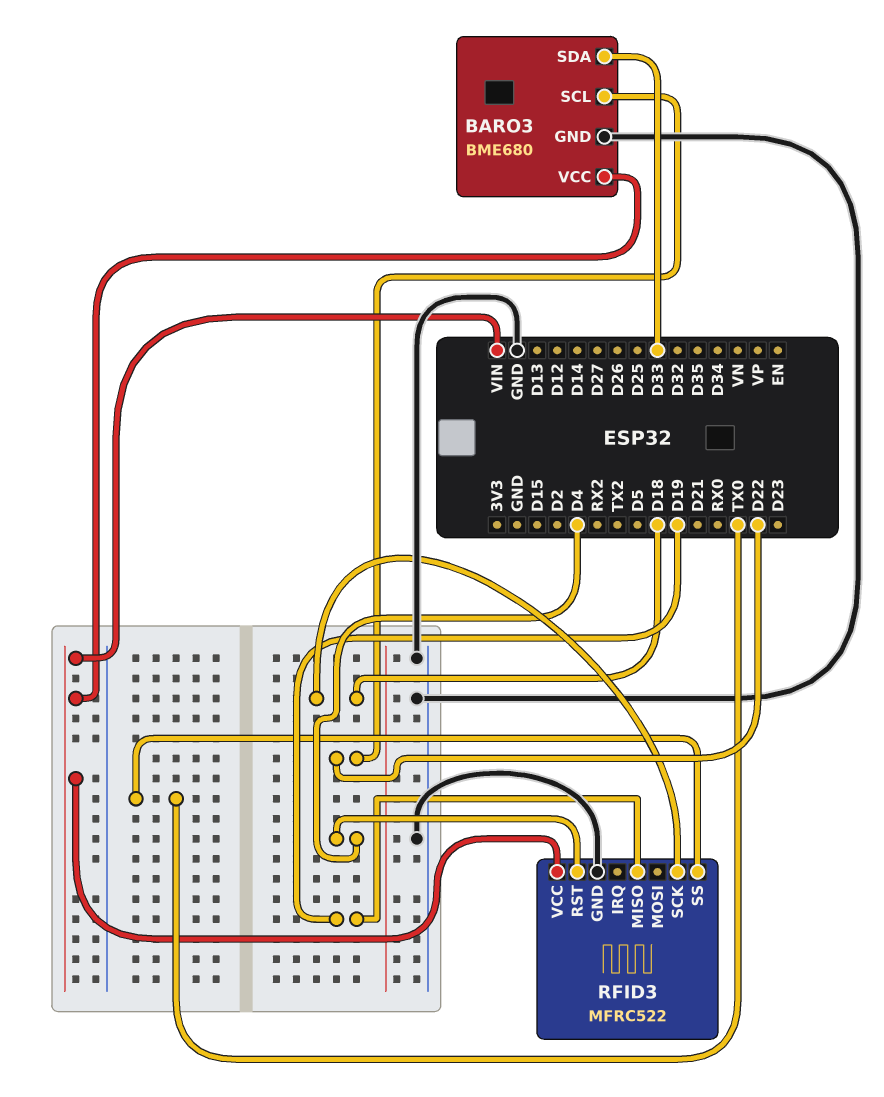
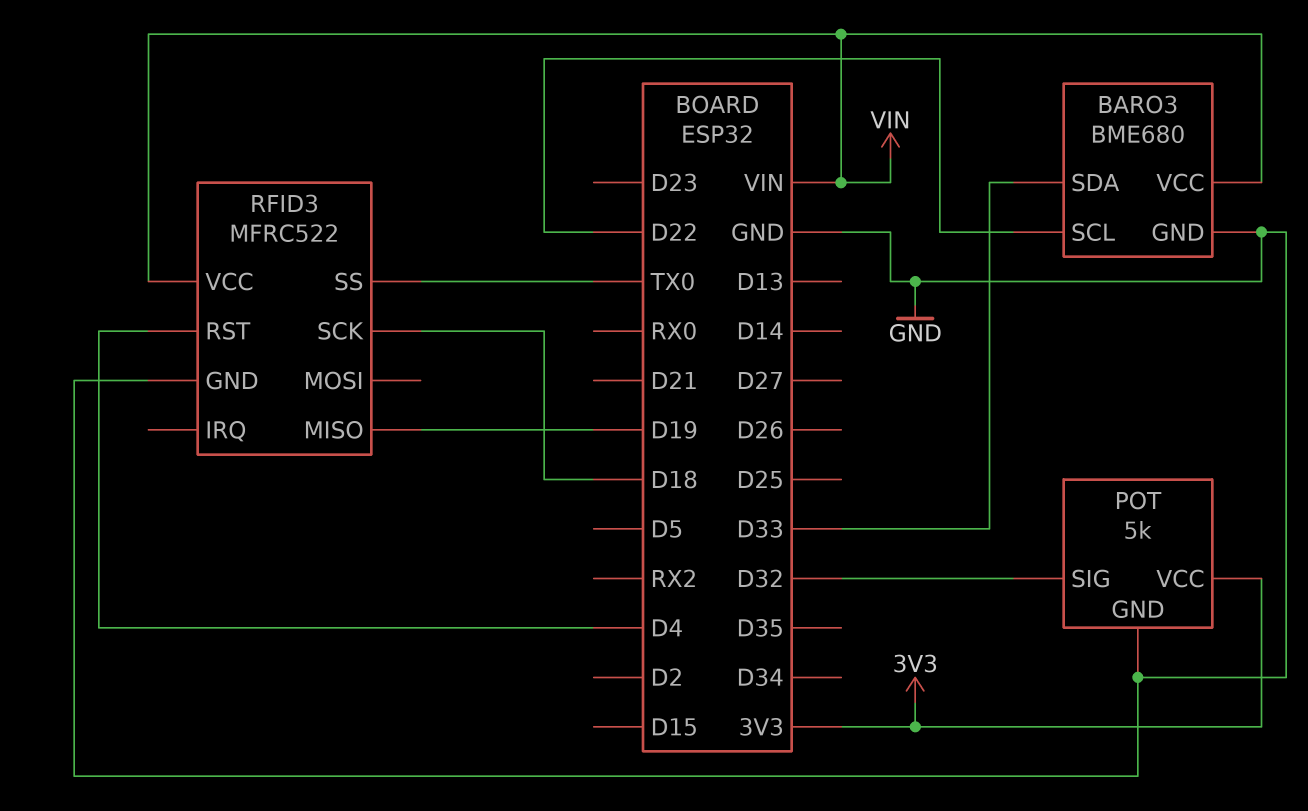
POT: none -> 5k
POT pin GND: none -> GND
POT pin SIG: none -> D32
POT pin VCC: none -> 3V3

